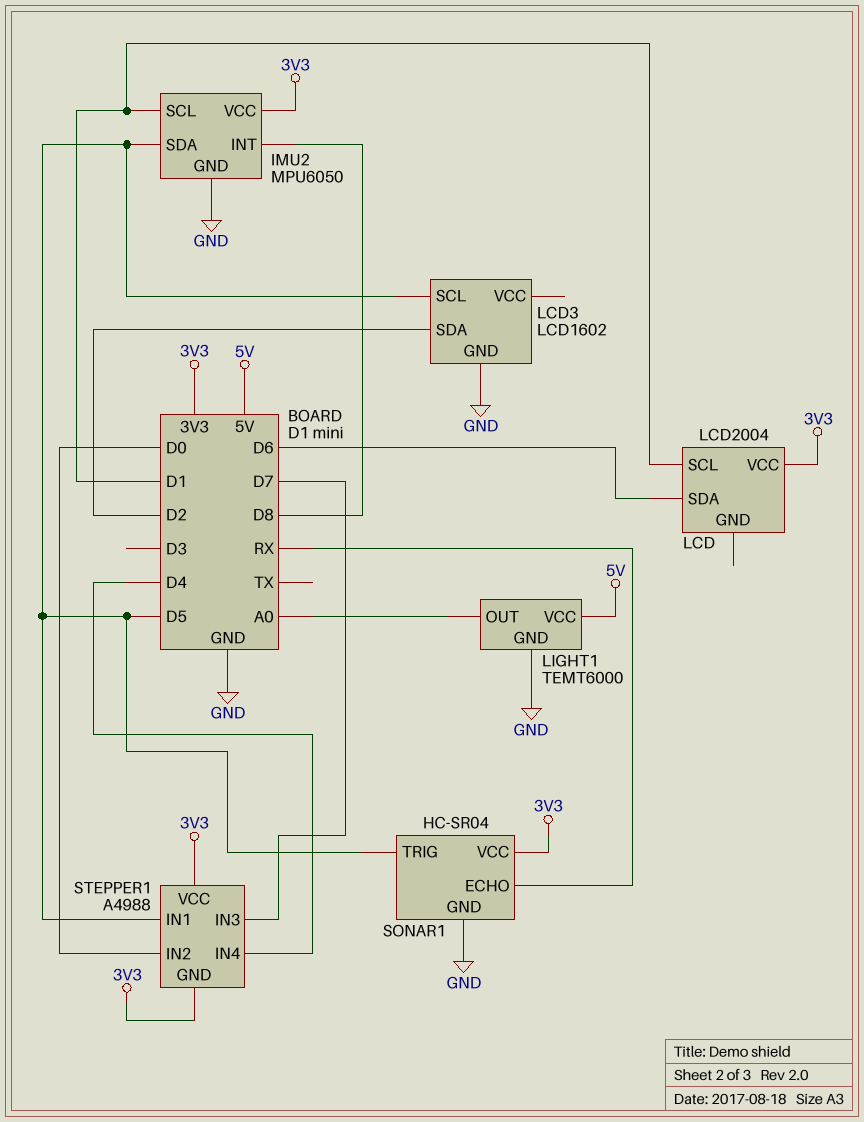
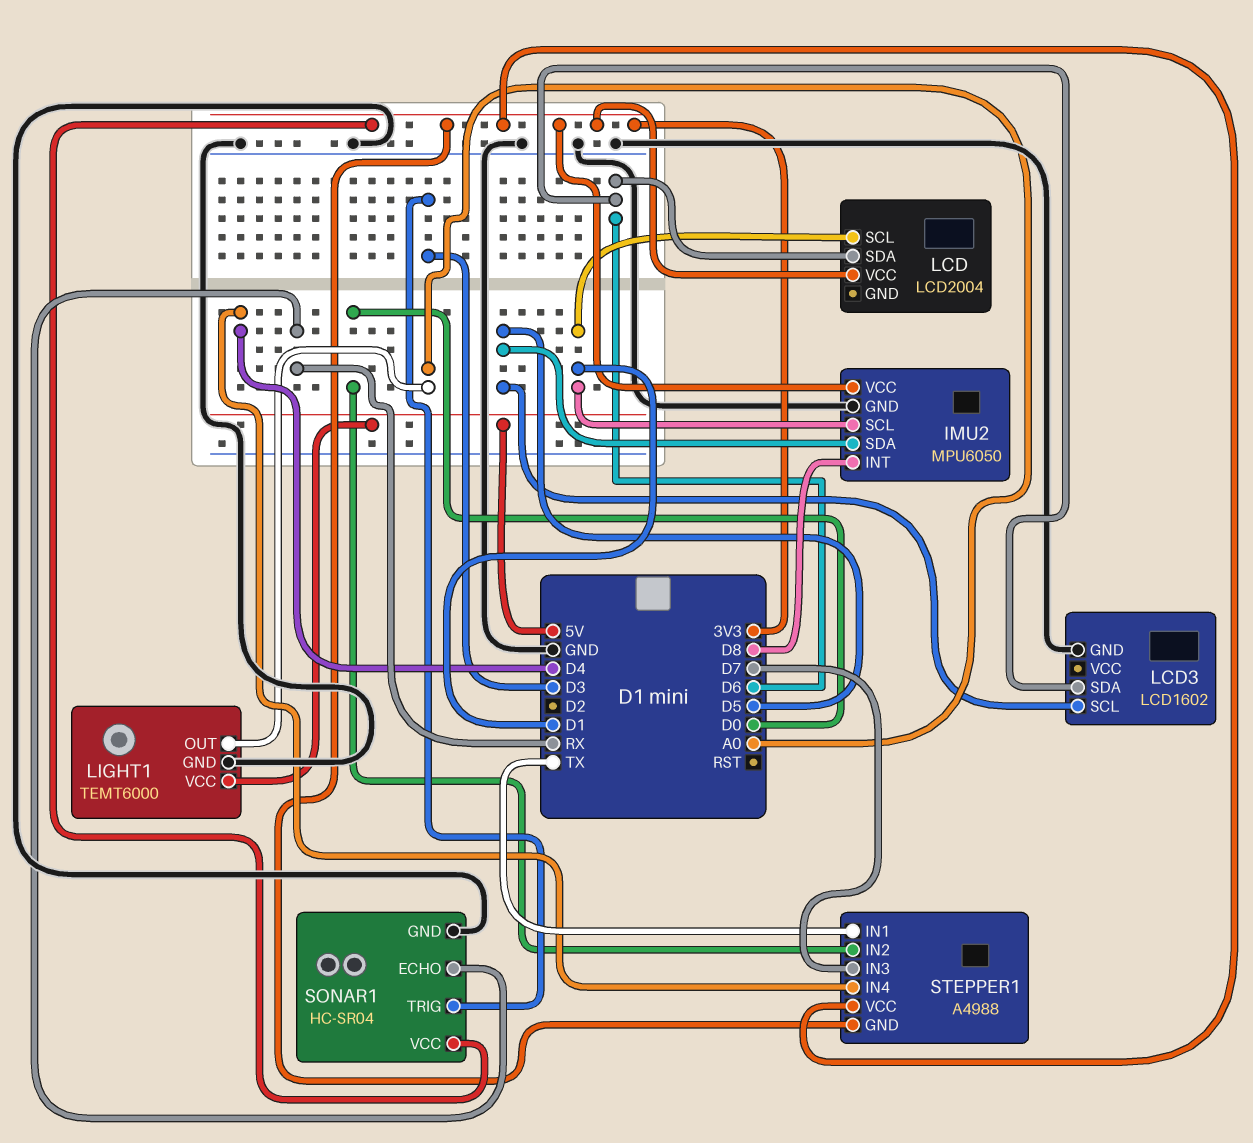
LCD3 pin SDA: D2 -> D6
SONAR1 pin TRIG: D5 -> D3
STEPPER1 pin IN1: D5 -> TX

